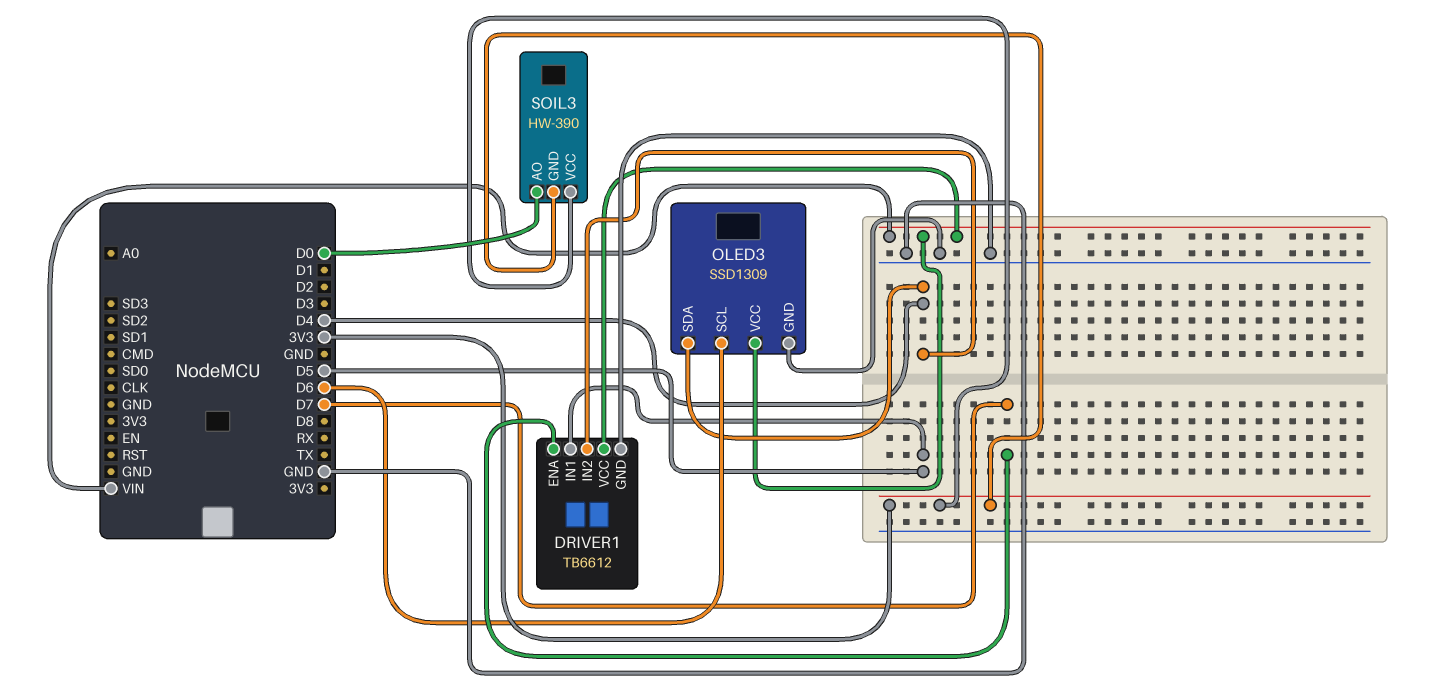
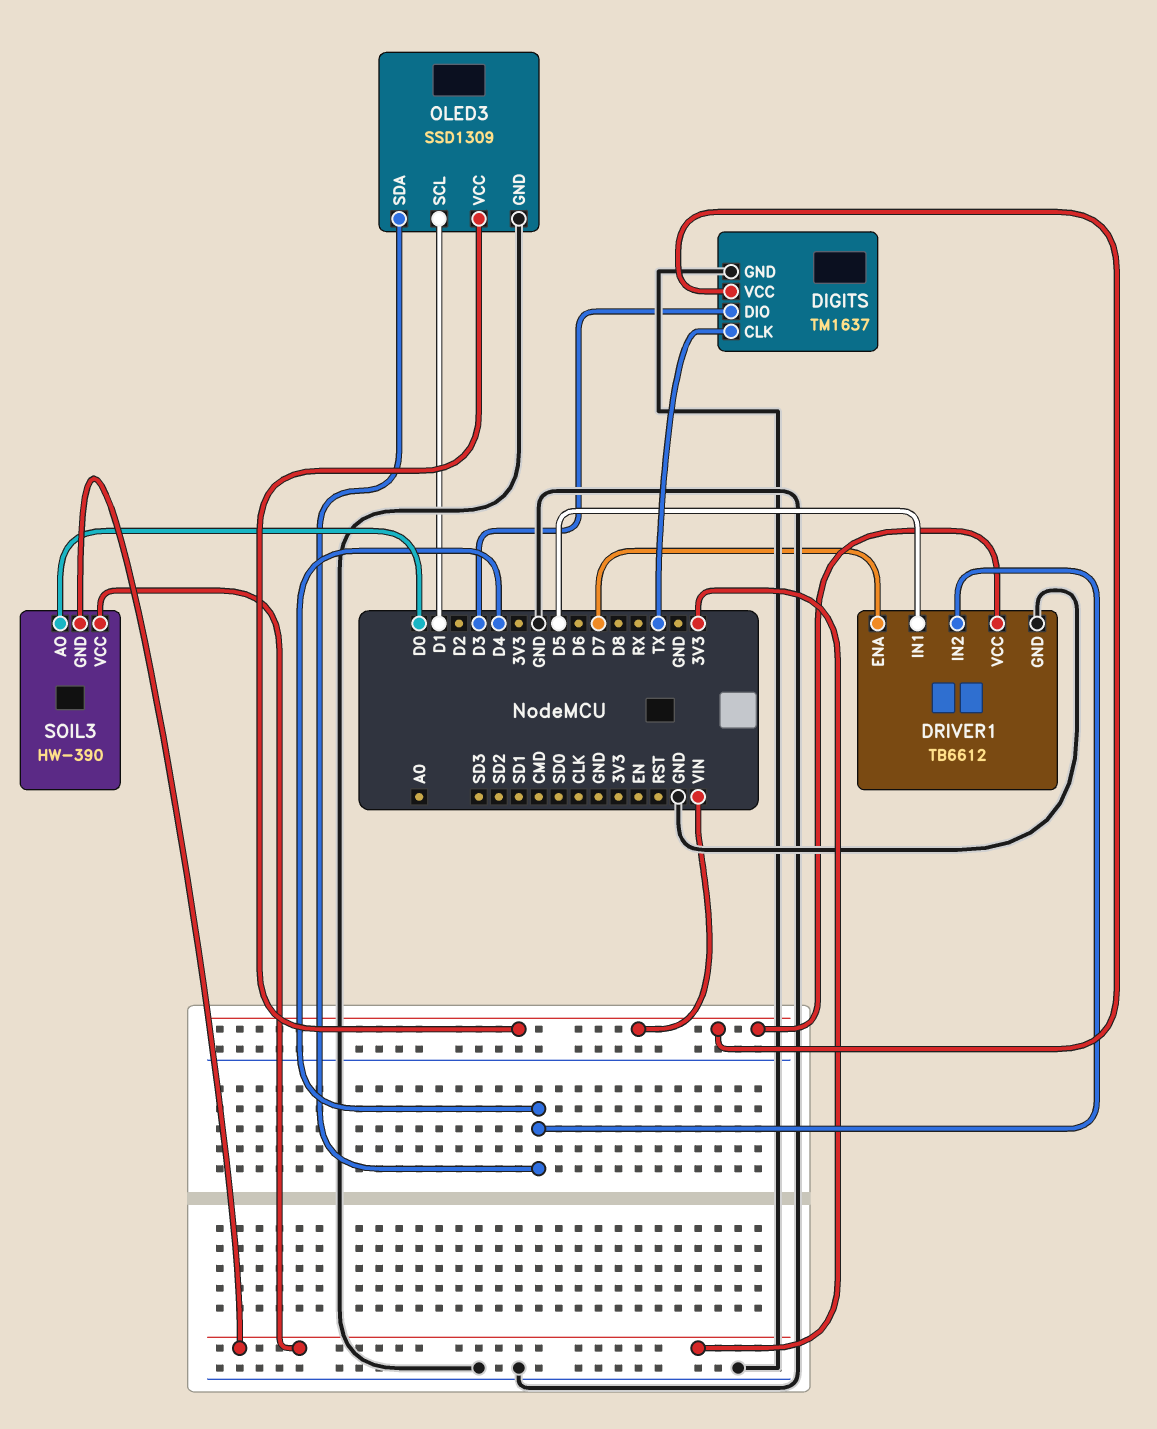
DIGITS: none -> TM1637
DIGITS pin CLK: none -> TX
DIGITS pin DIO: none -> D3
DIGITS pin GND: none -> GND
DIGITS pin VCC: none -> VIN
OLED3 pin SCL: D6 -> D1

